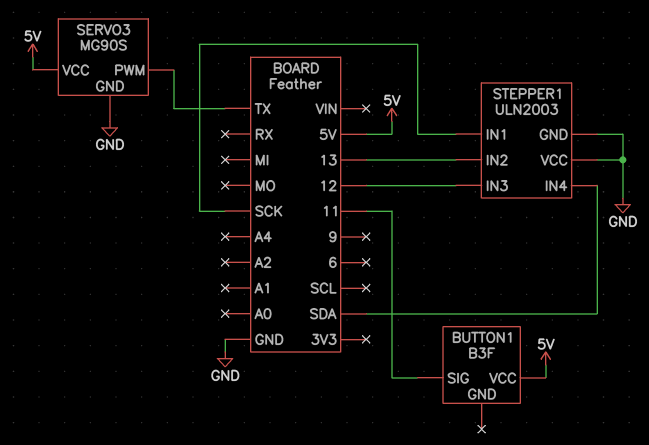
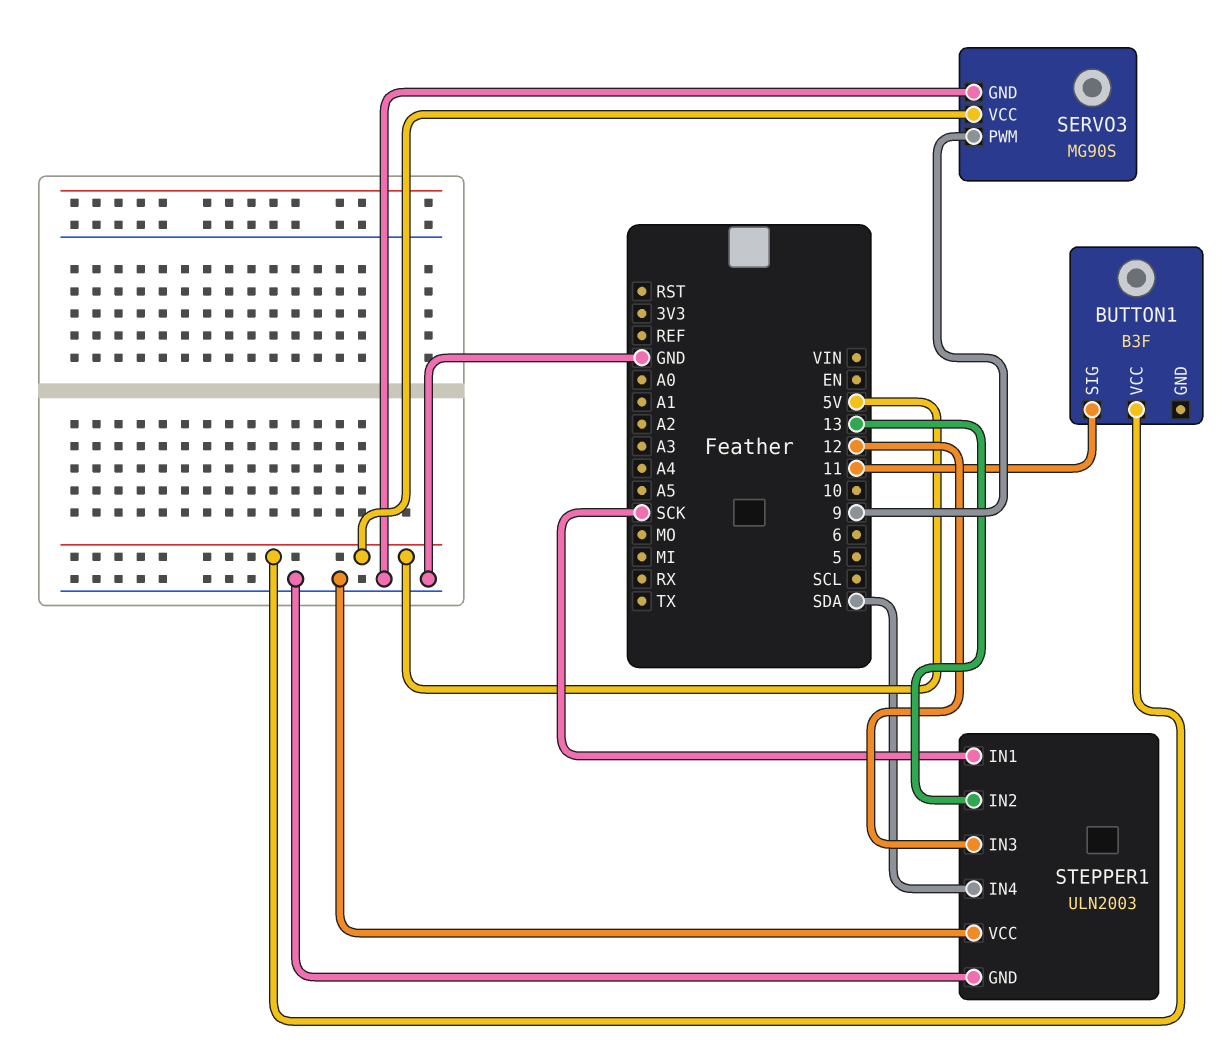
SERVO3 pin PWM: TX -> 9

